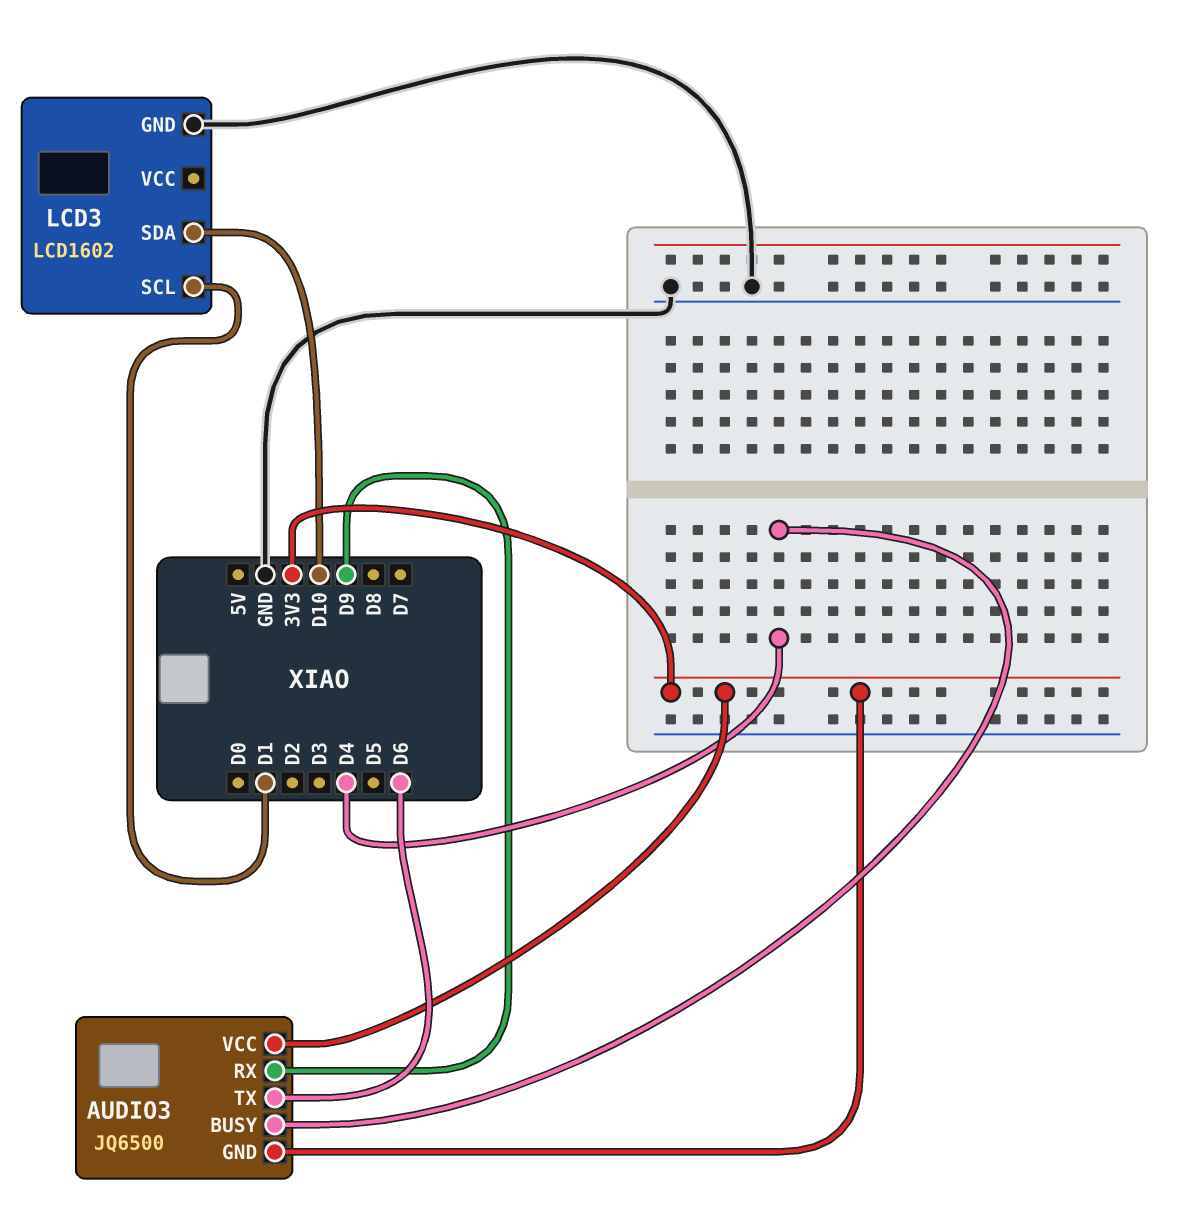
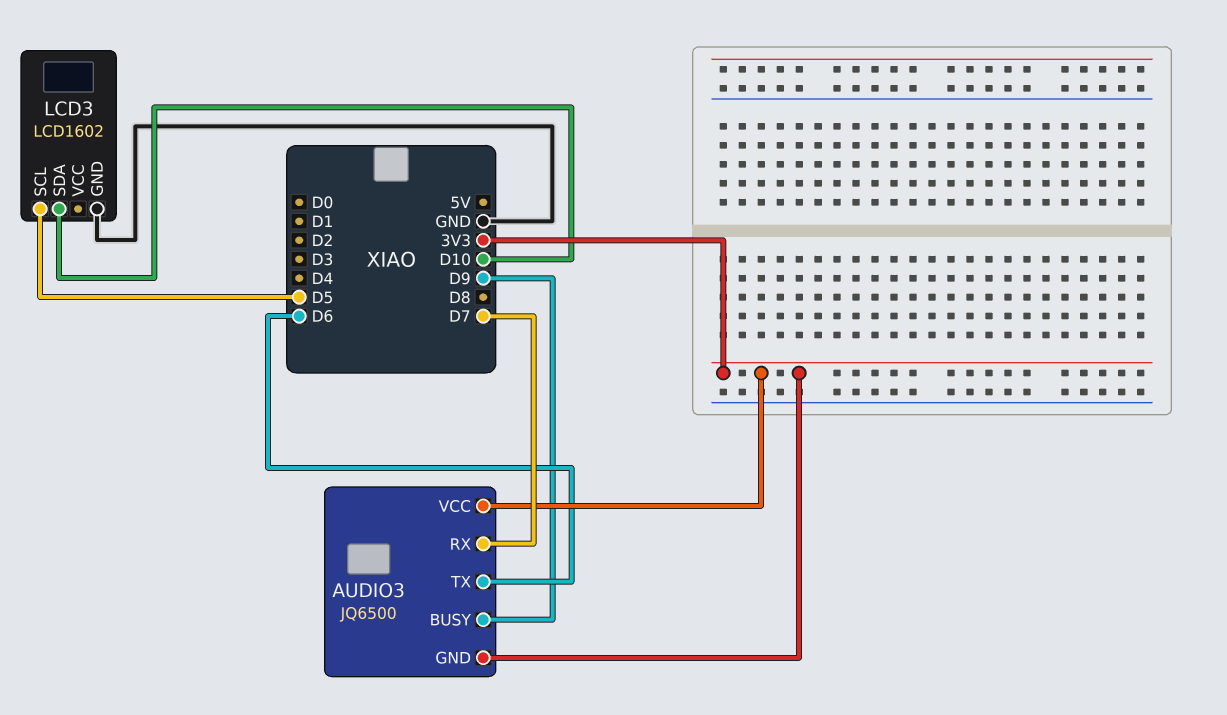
AUDIO3 pin BUSY: D4 -> D9
AUDIO3 pin RX: D9 -> D7
LCD3 pin SCL: D1 -> D5

